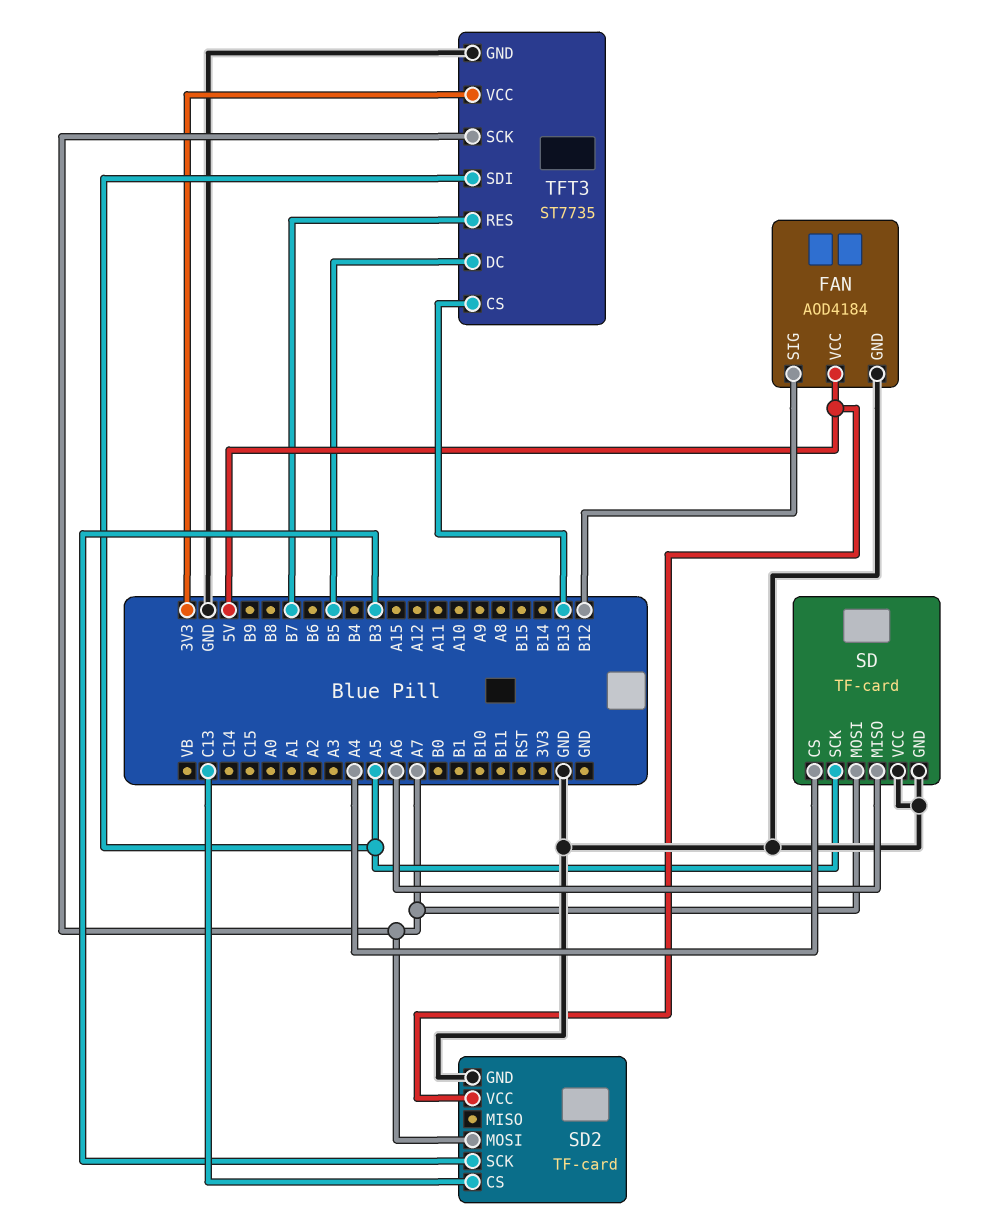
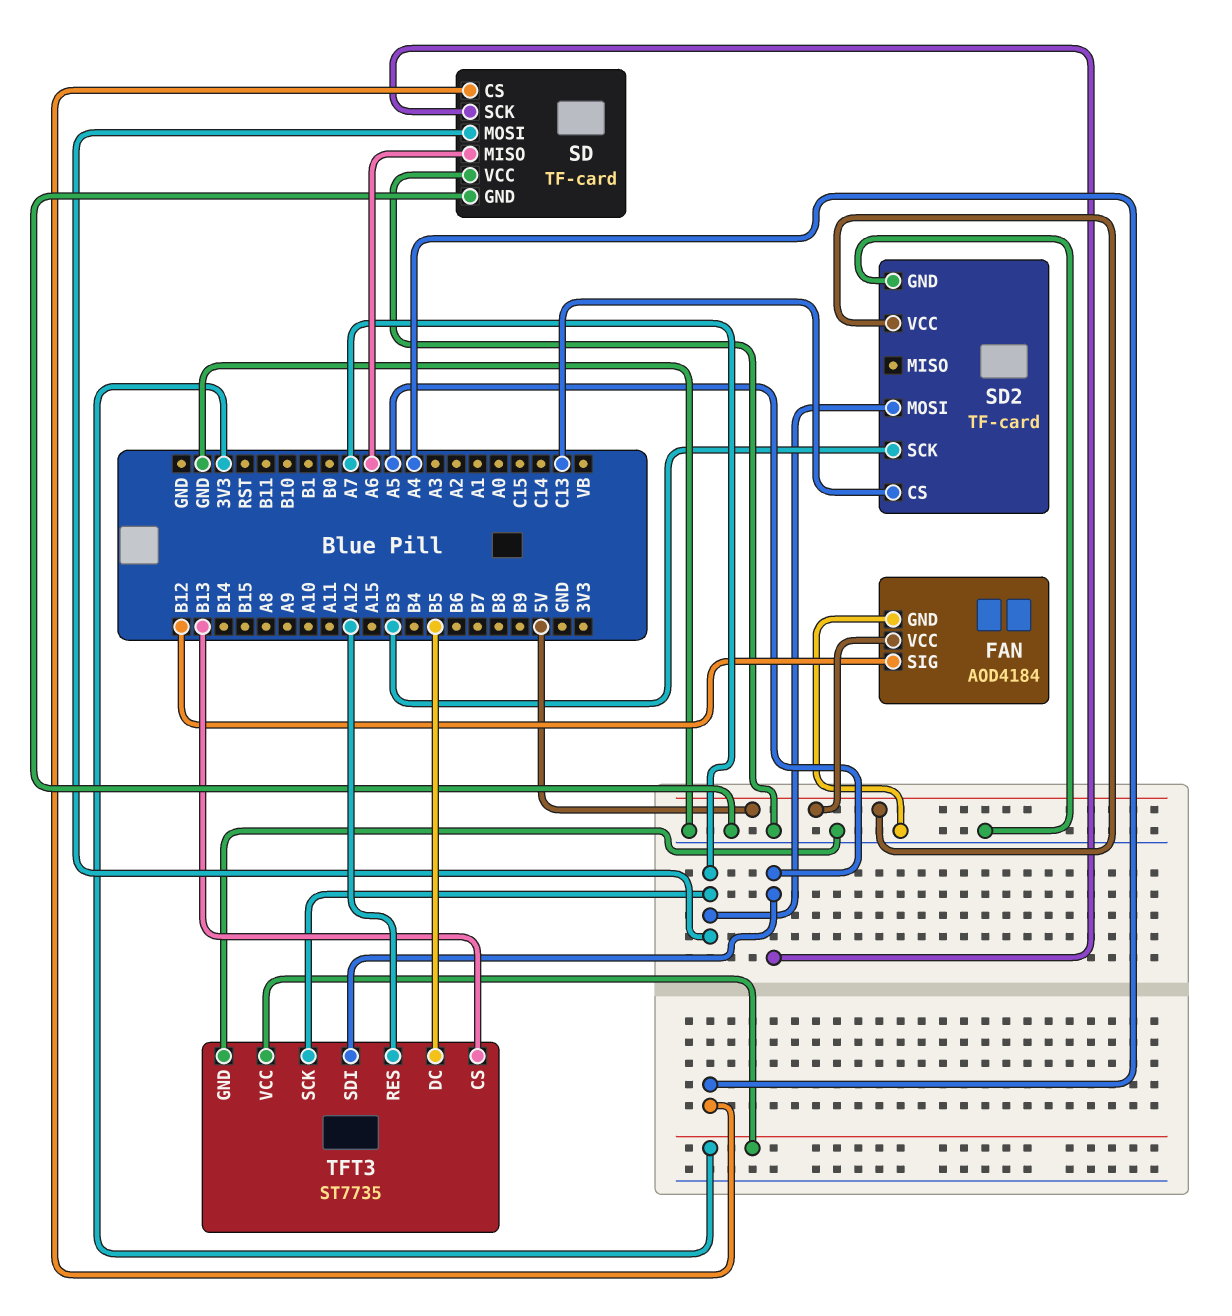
TFT3 pin RES: B7 -> A12

